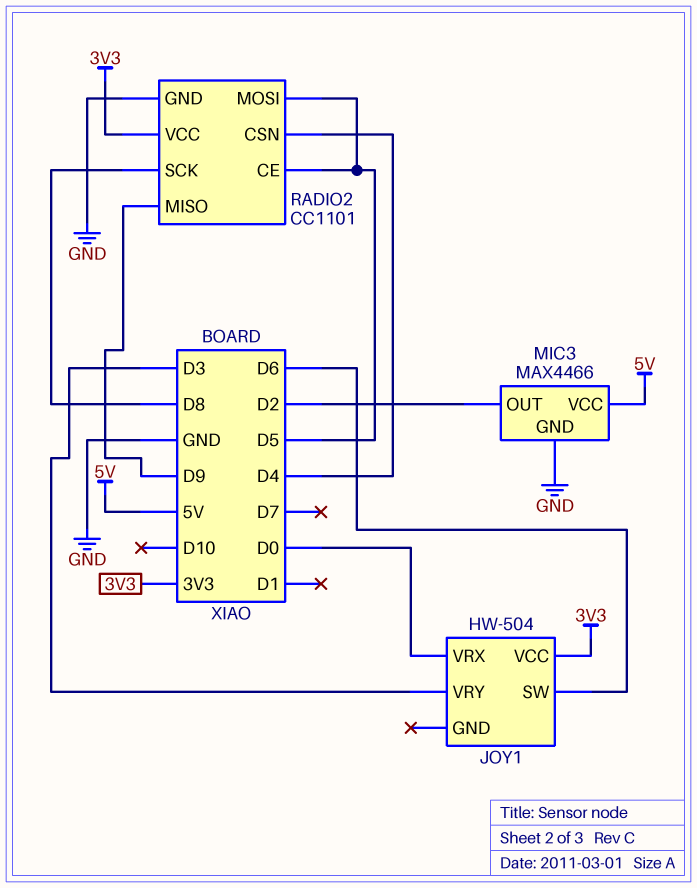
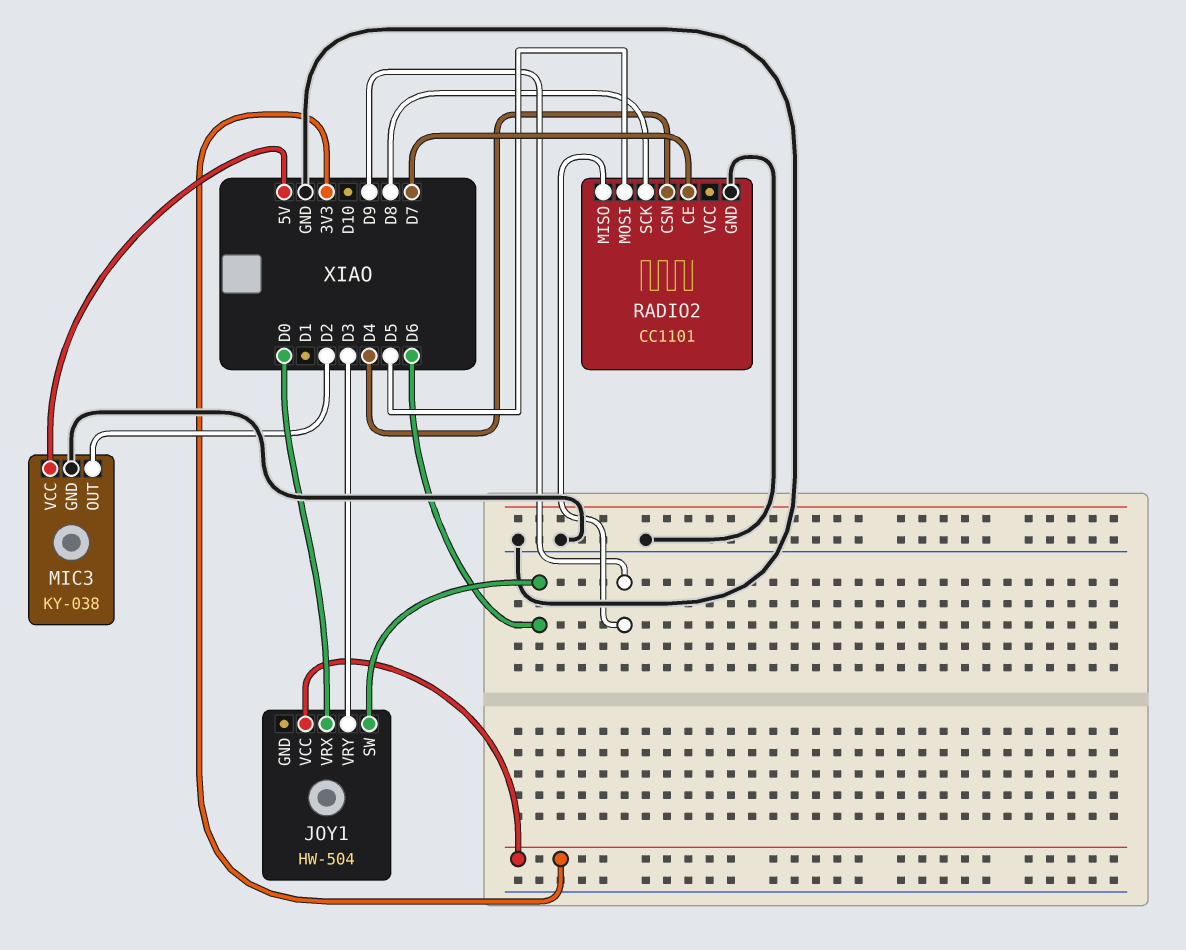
MIC3: MAX4466 -> KY-038
RADIO2 pin CE: D5 -> D7
RADIO2 pin VCC: 3V3 -> none

